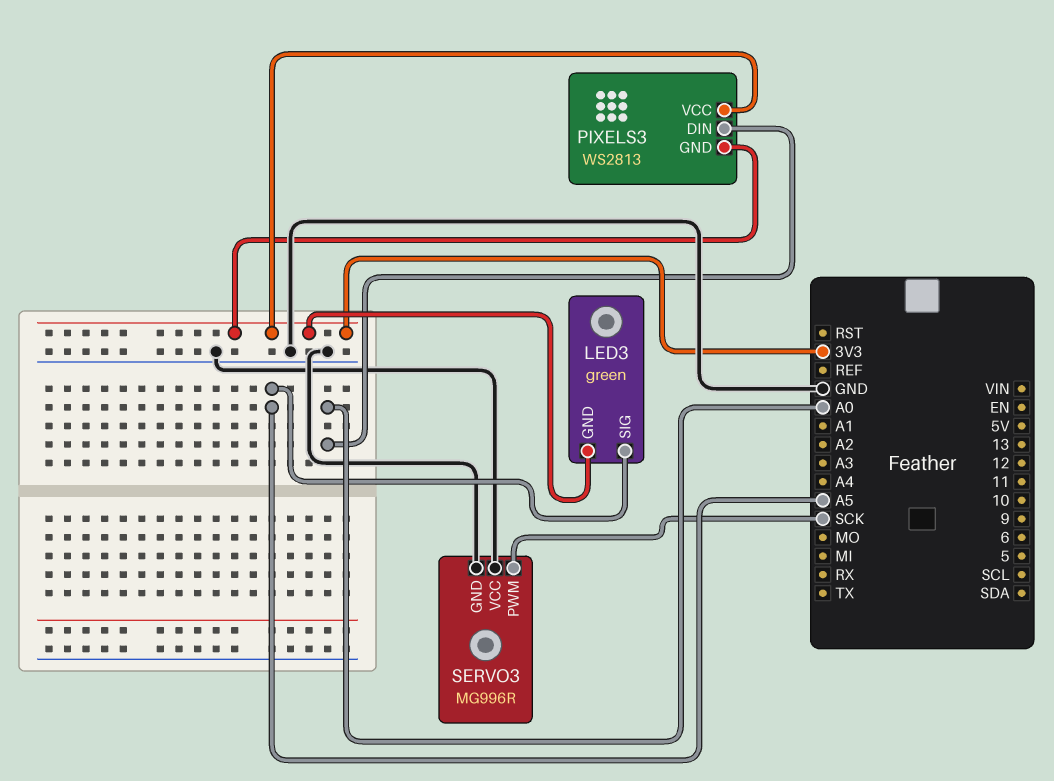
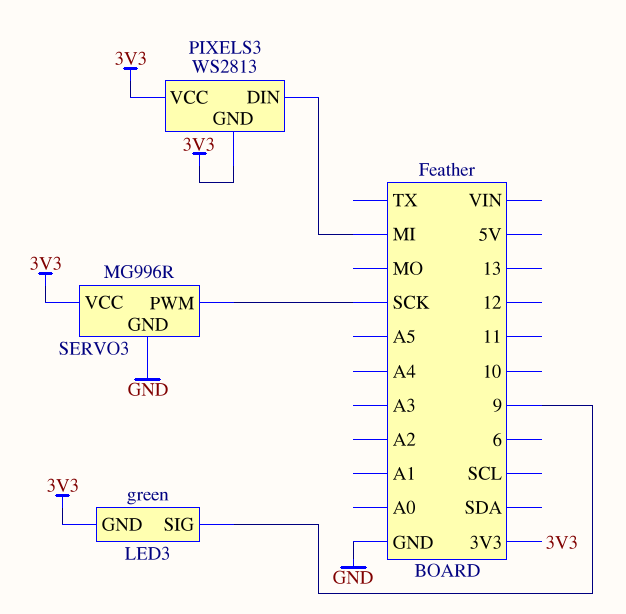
LED3 pin SIG: A5 -> 9
PIXELS3 pin DIN: A0 -> MI
SERVO3 pin VCC: GND -> 3V3

